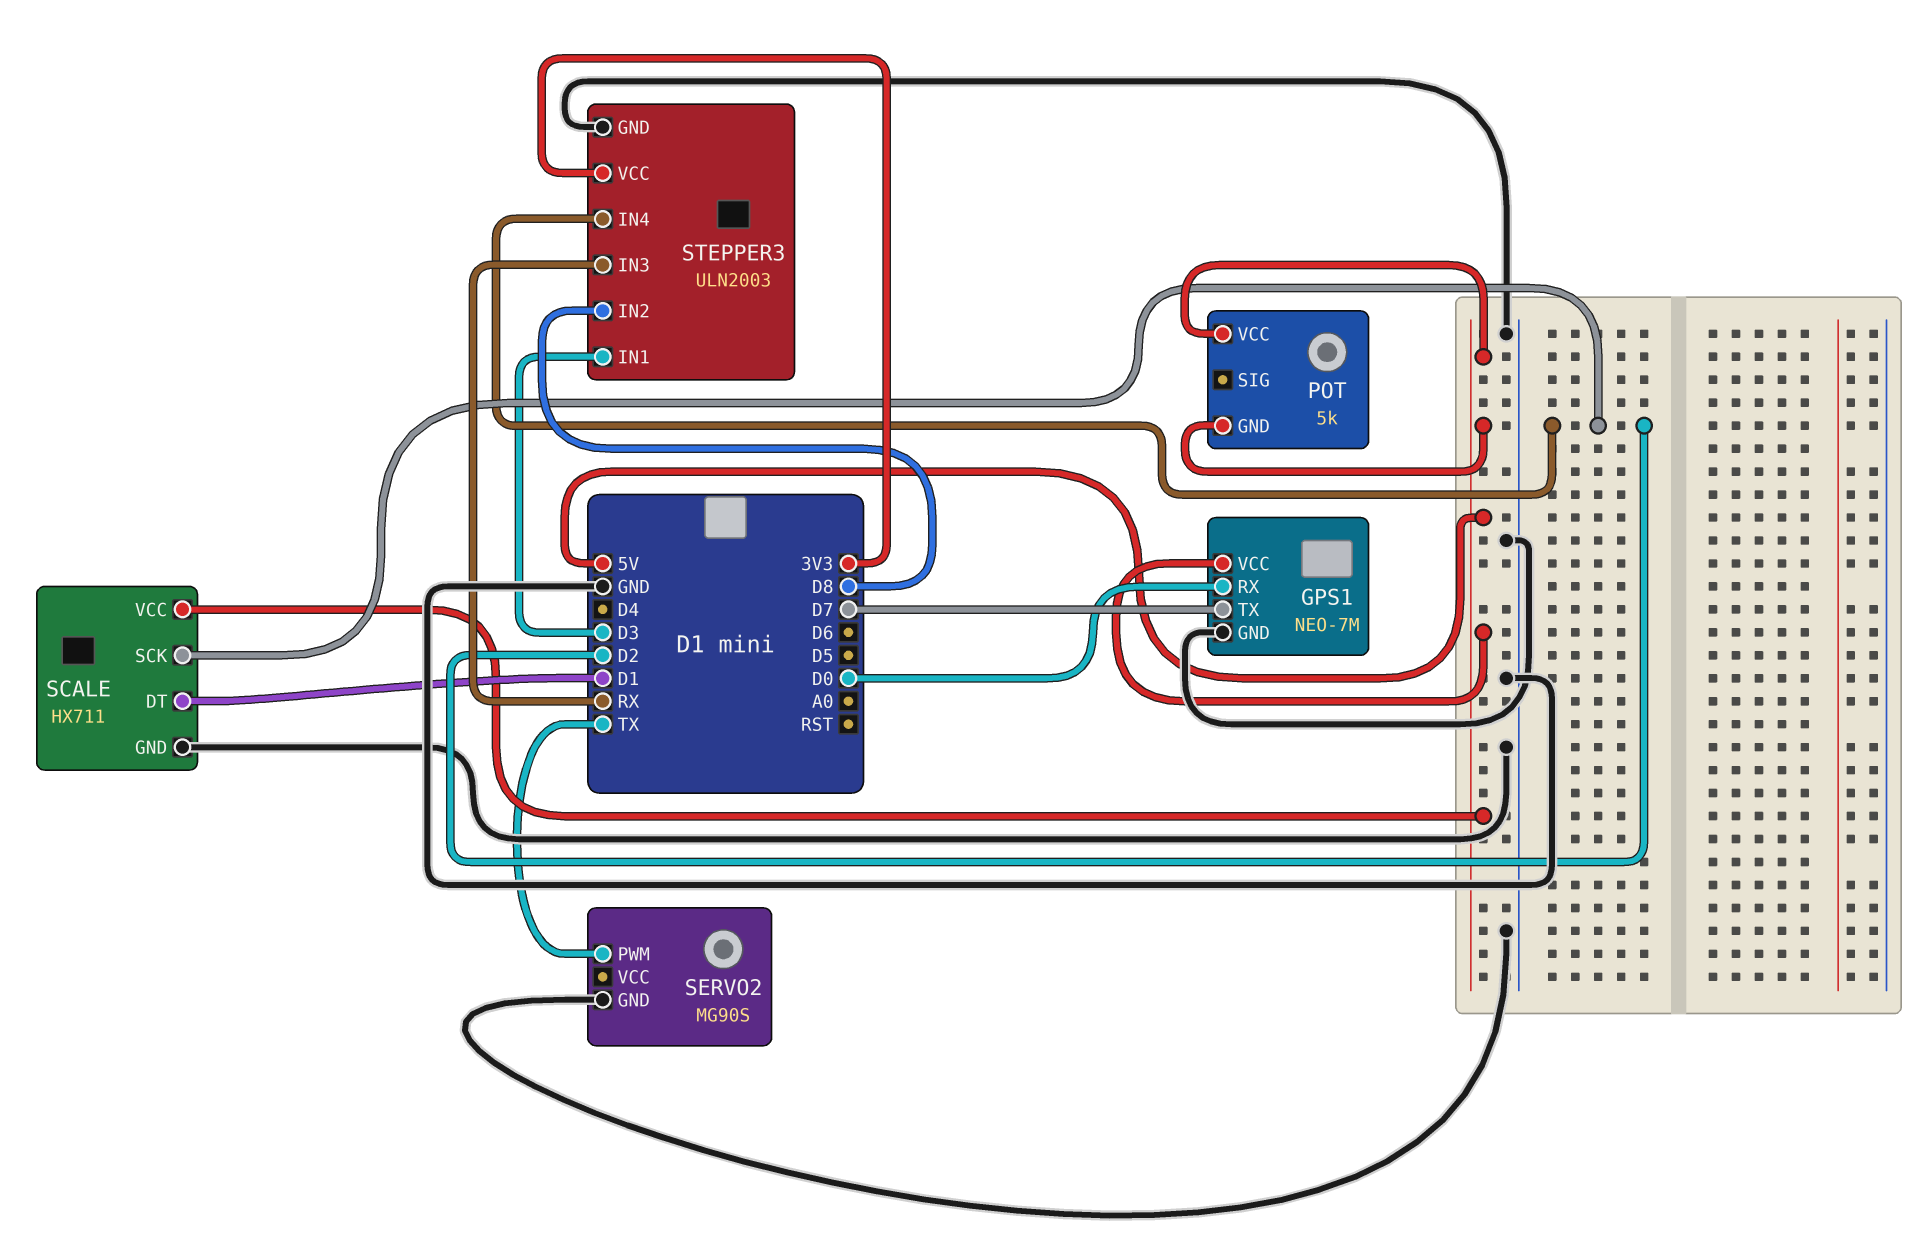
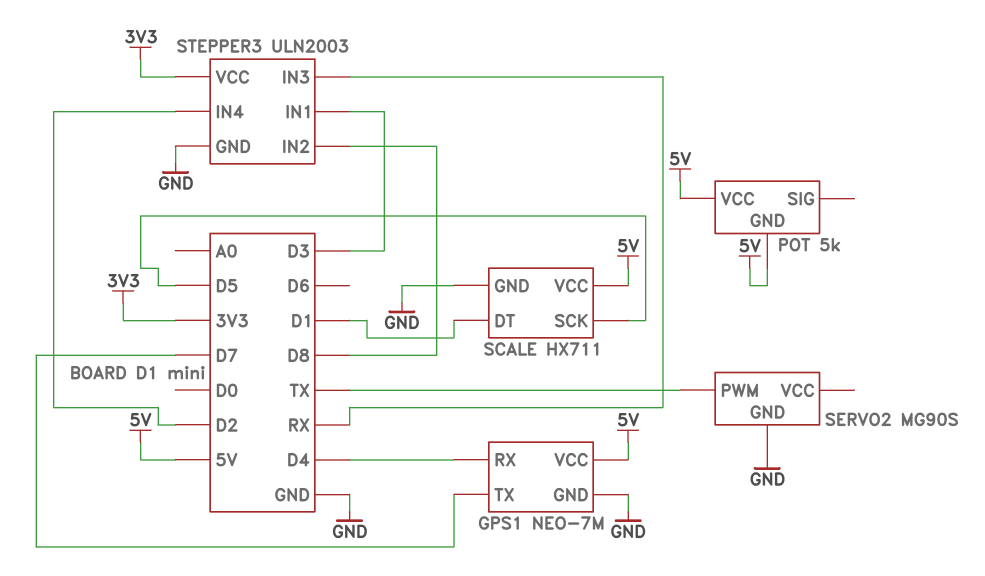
GPS1 pin RX: D0 -> D4
SCALE pin SCK: D2 -> D5

